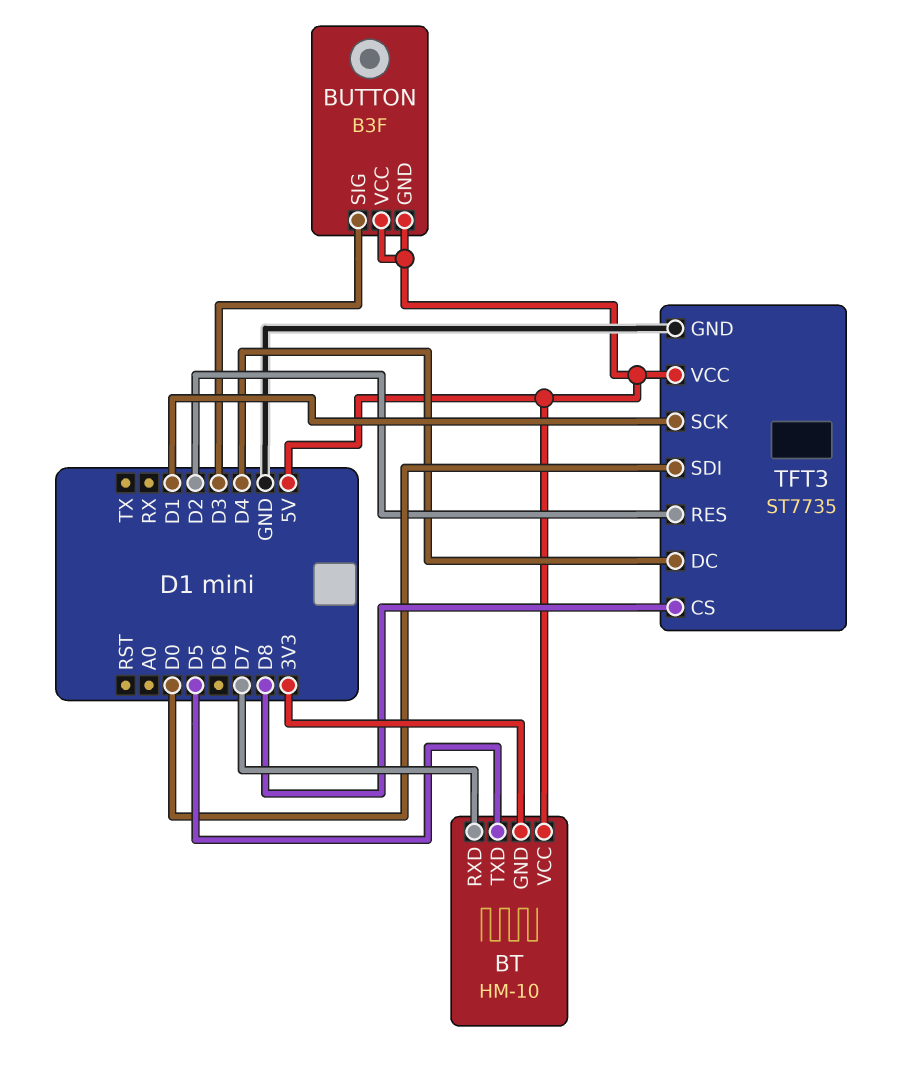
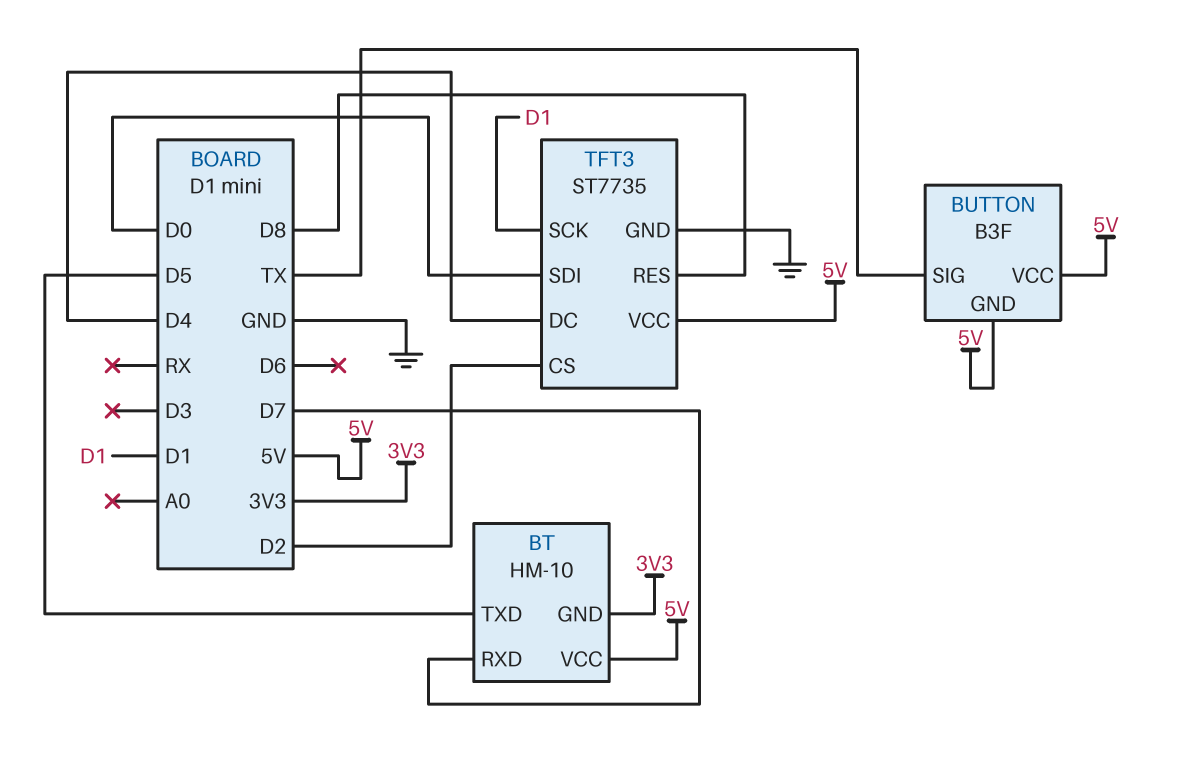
BUTTON pin SIG: D3 -> TX
TFT3 pin CS: D8 -> D2
TFT3 pin RES: D2 -> D8

